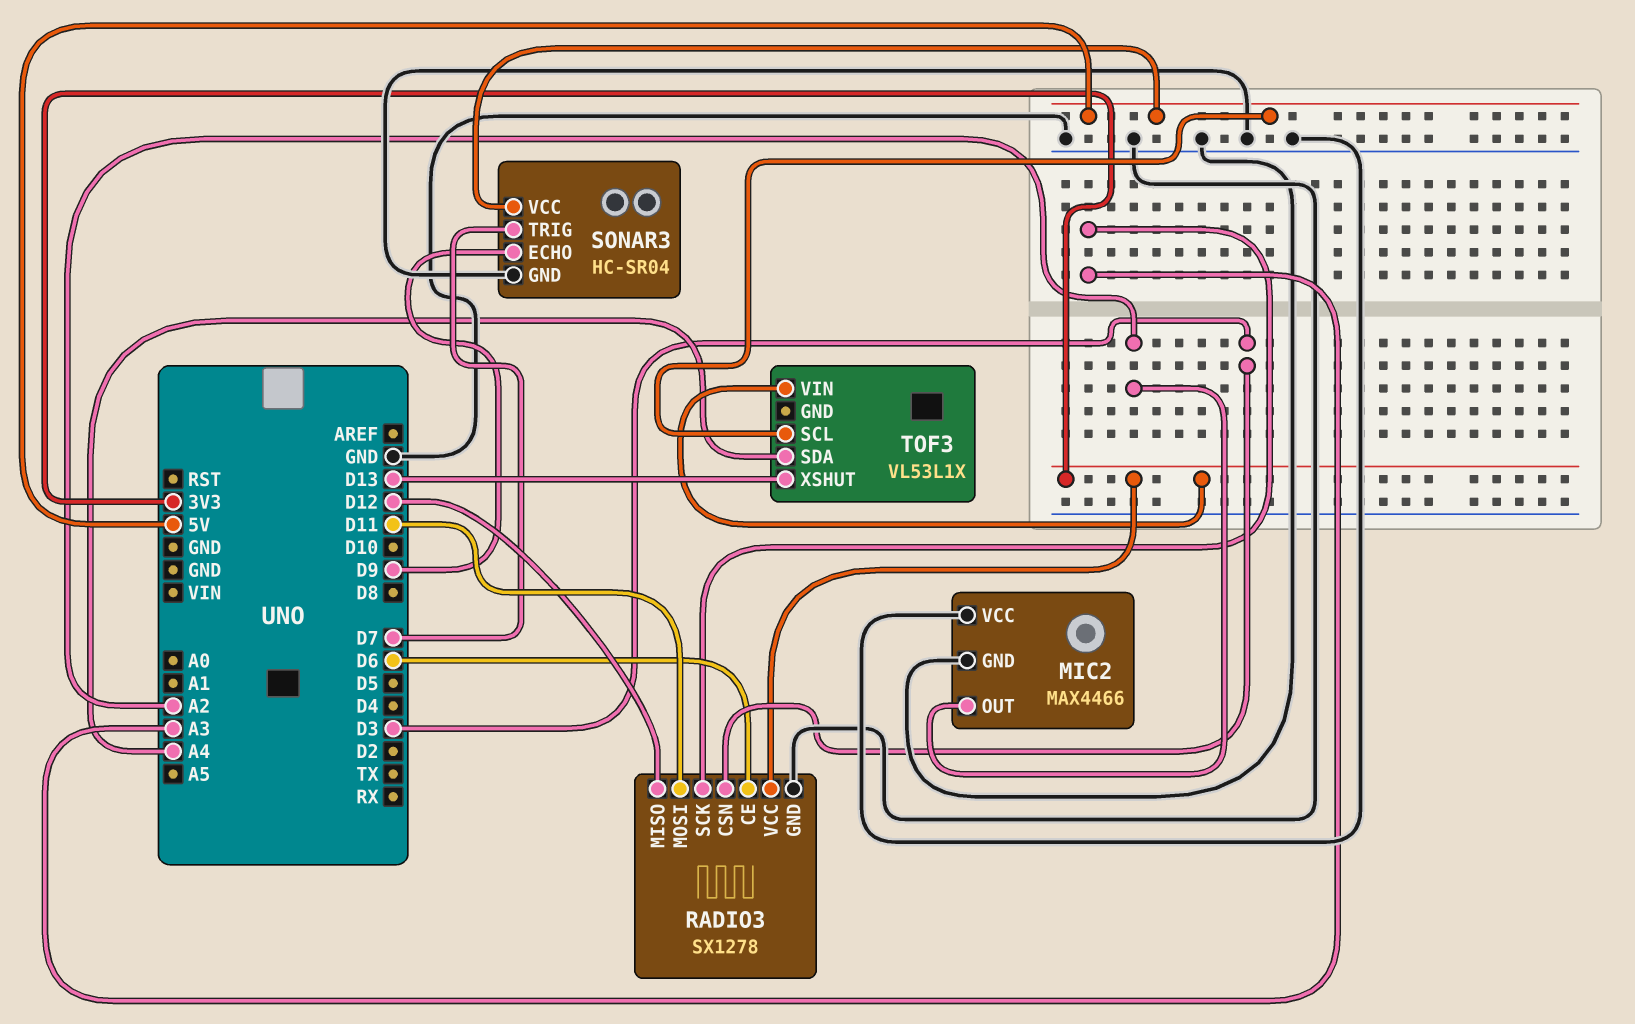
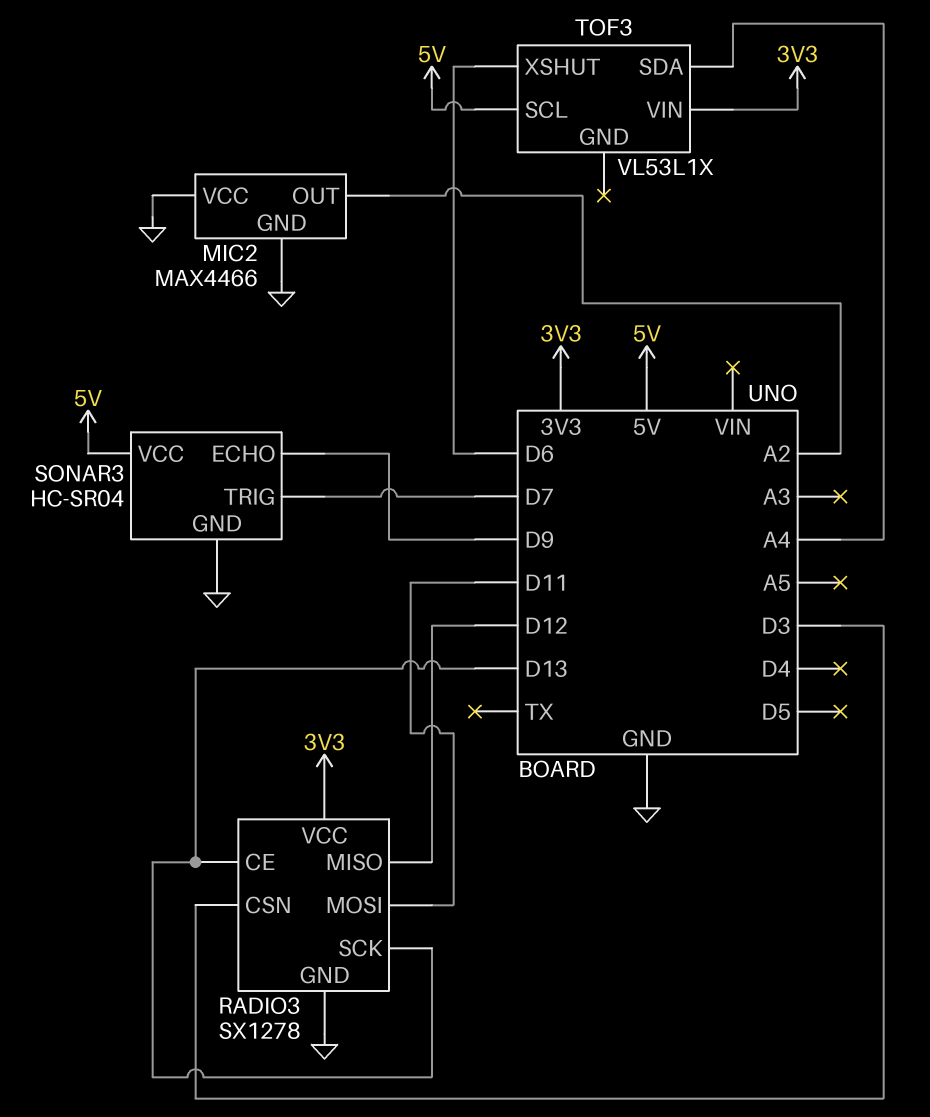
RADIO3 pin CE: D6 -> D13
RADIO3 pin SCK: A3 -> D13
TOF3 pin XSHUT: D13 -> D6

